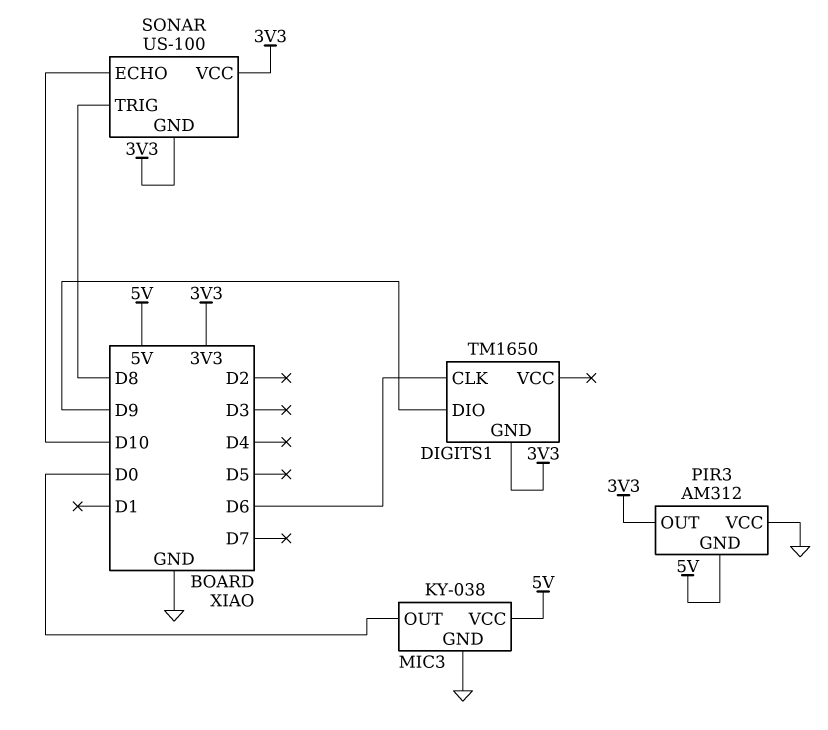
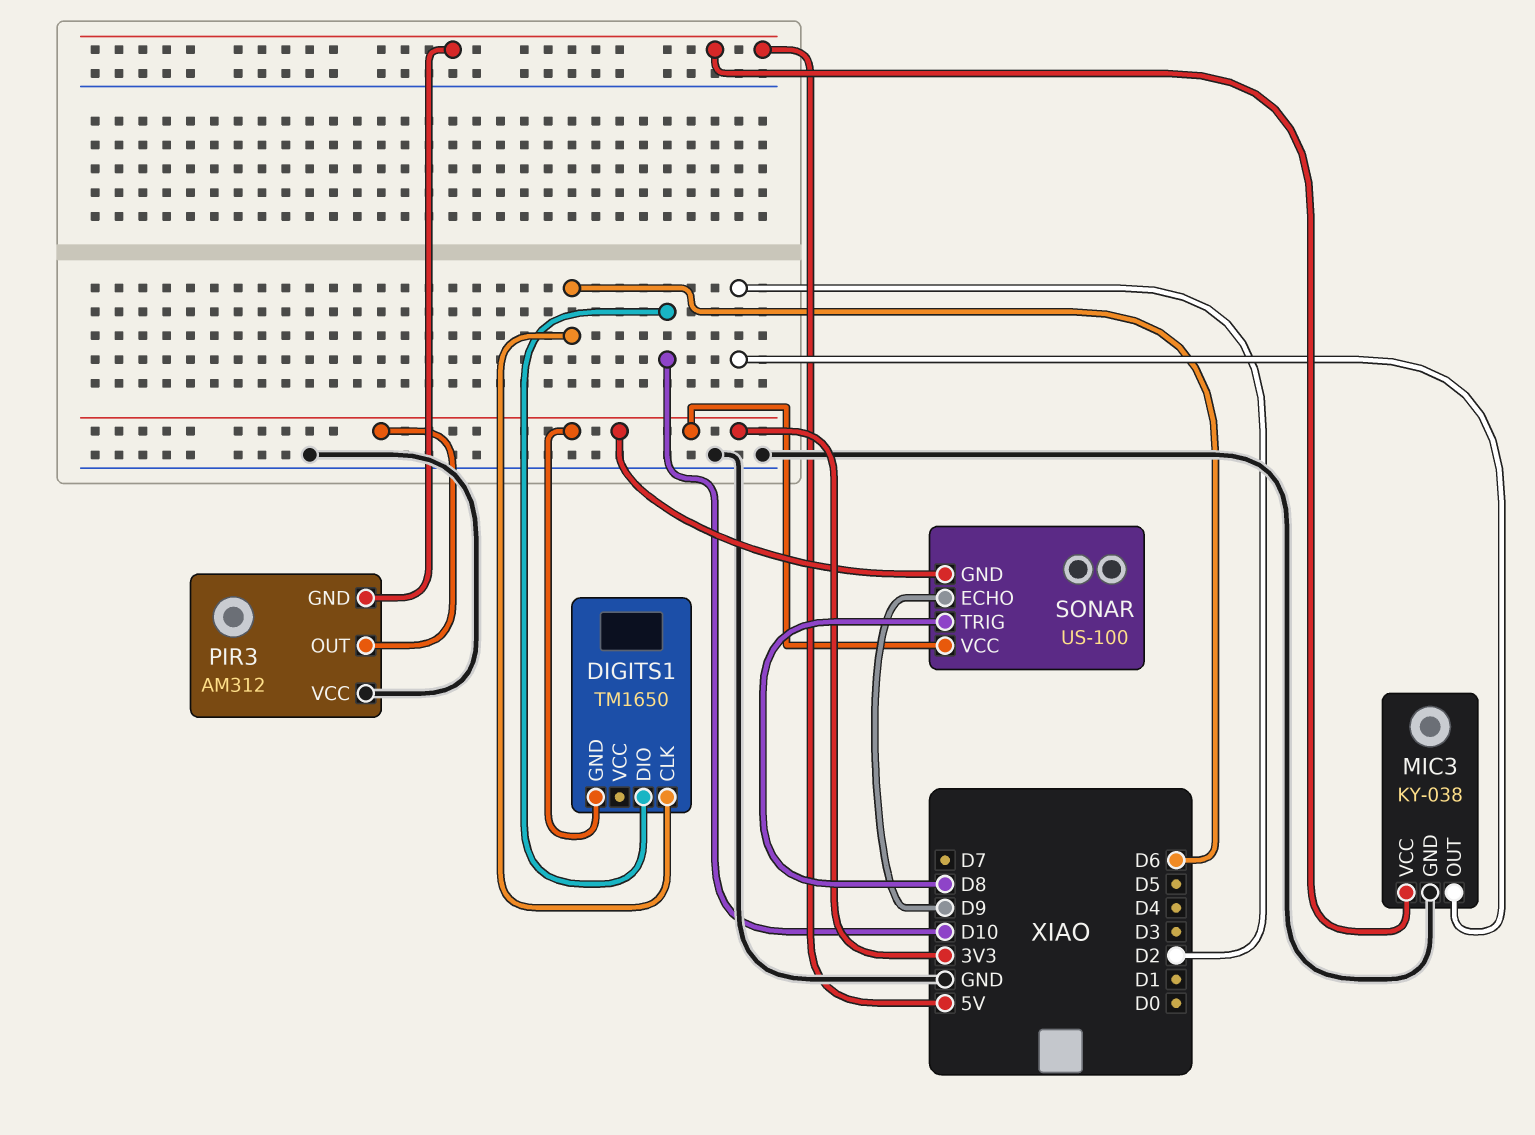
DIGITS1 pin DIO: D9 -> D10
MIC3 pin OUT: D0 -> D2
SONAR pin ECHO: D10 -> D9

